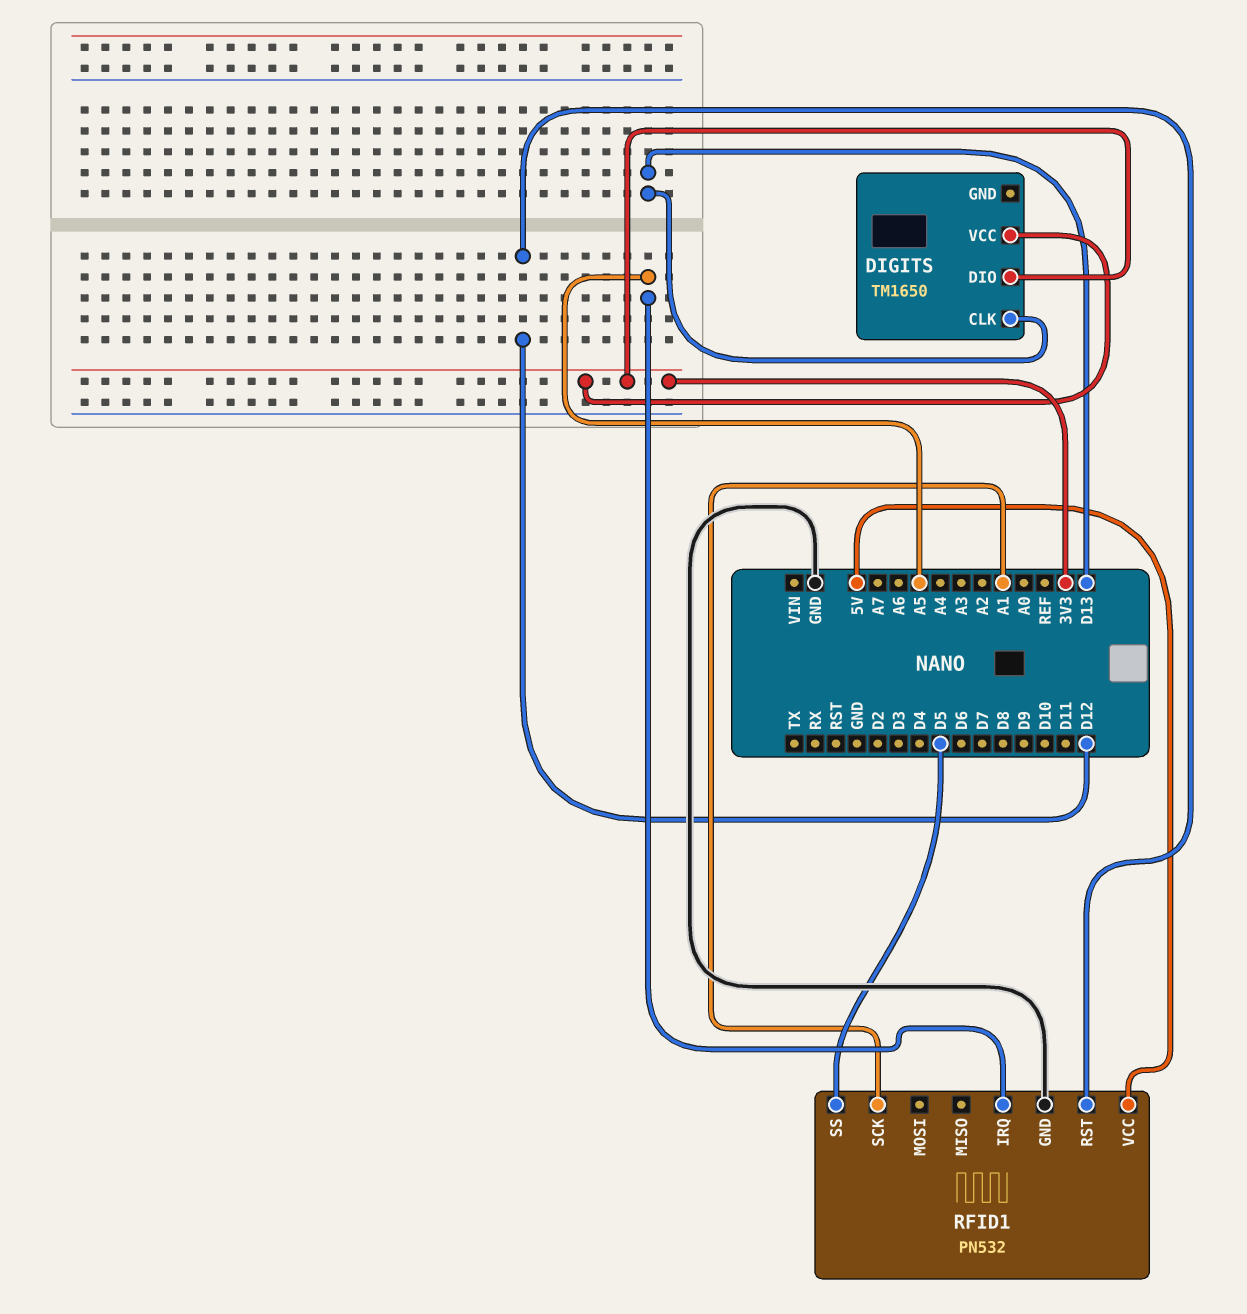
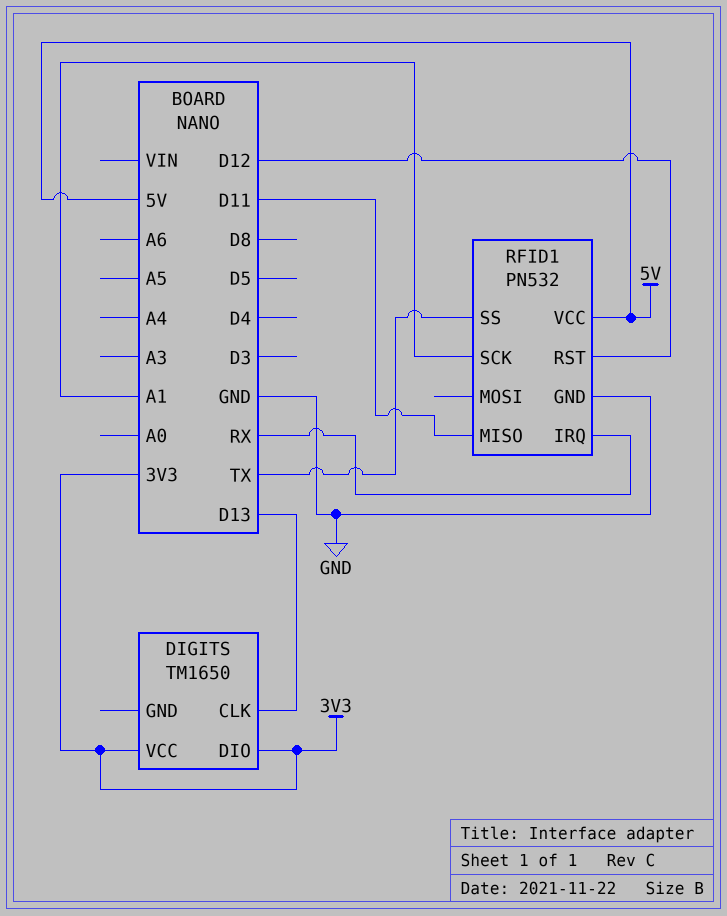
RFID1 pin IRQ: A5 -> RX
RFID1 pin MISO: none -> D11
RFID1 pin SS: D5 -> TX

